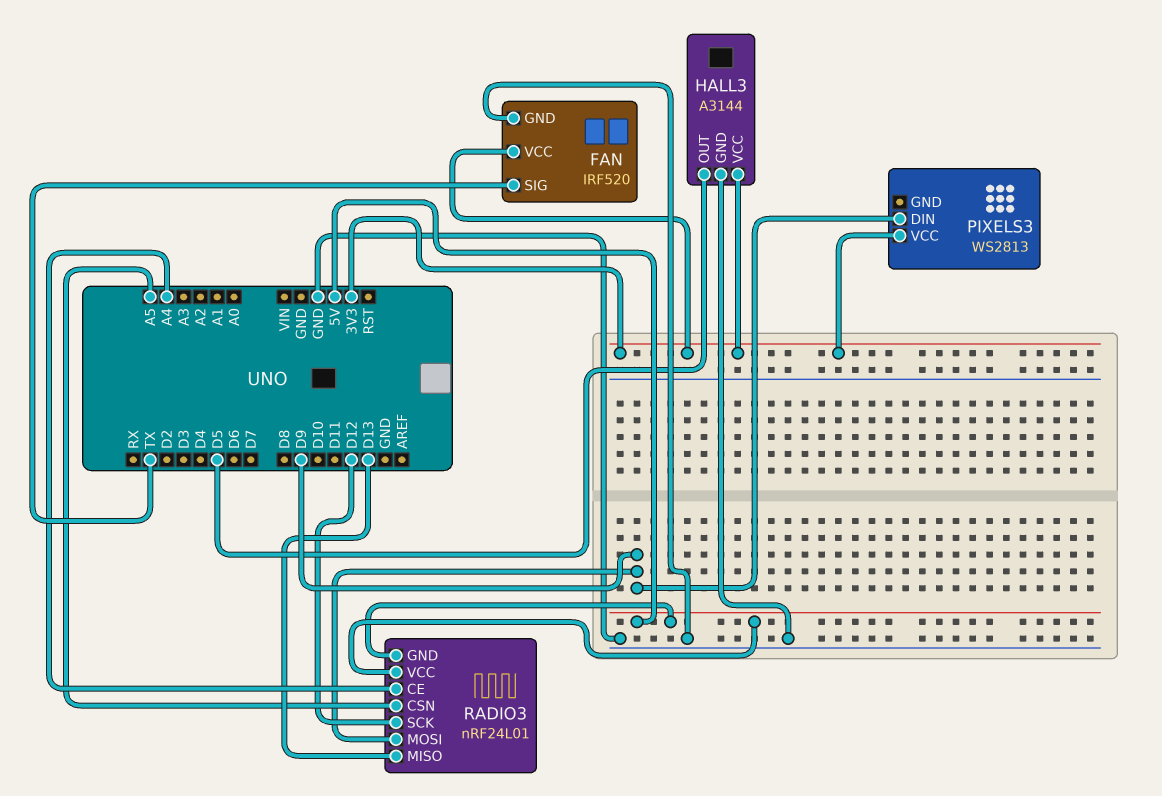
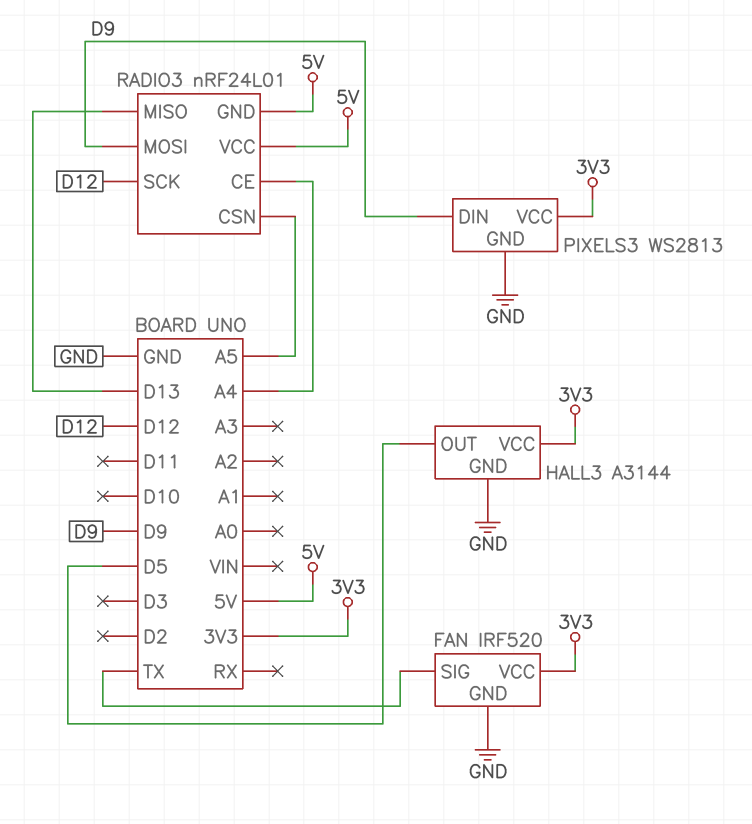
PIXELS3 pin GND: none -> GND

